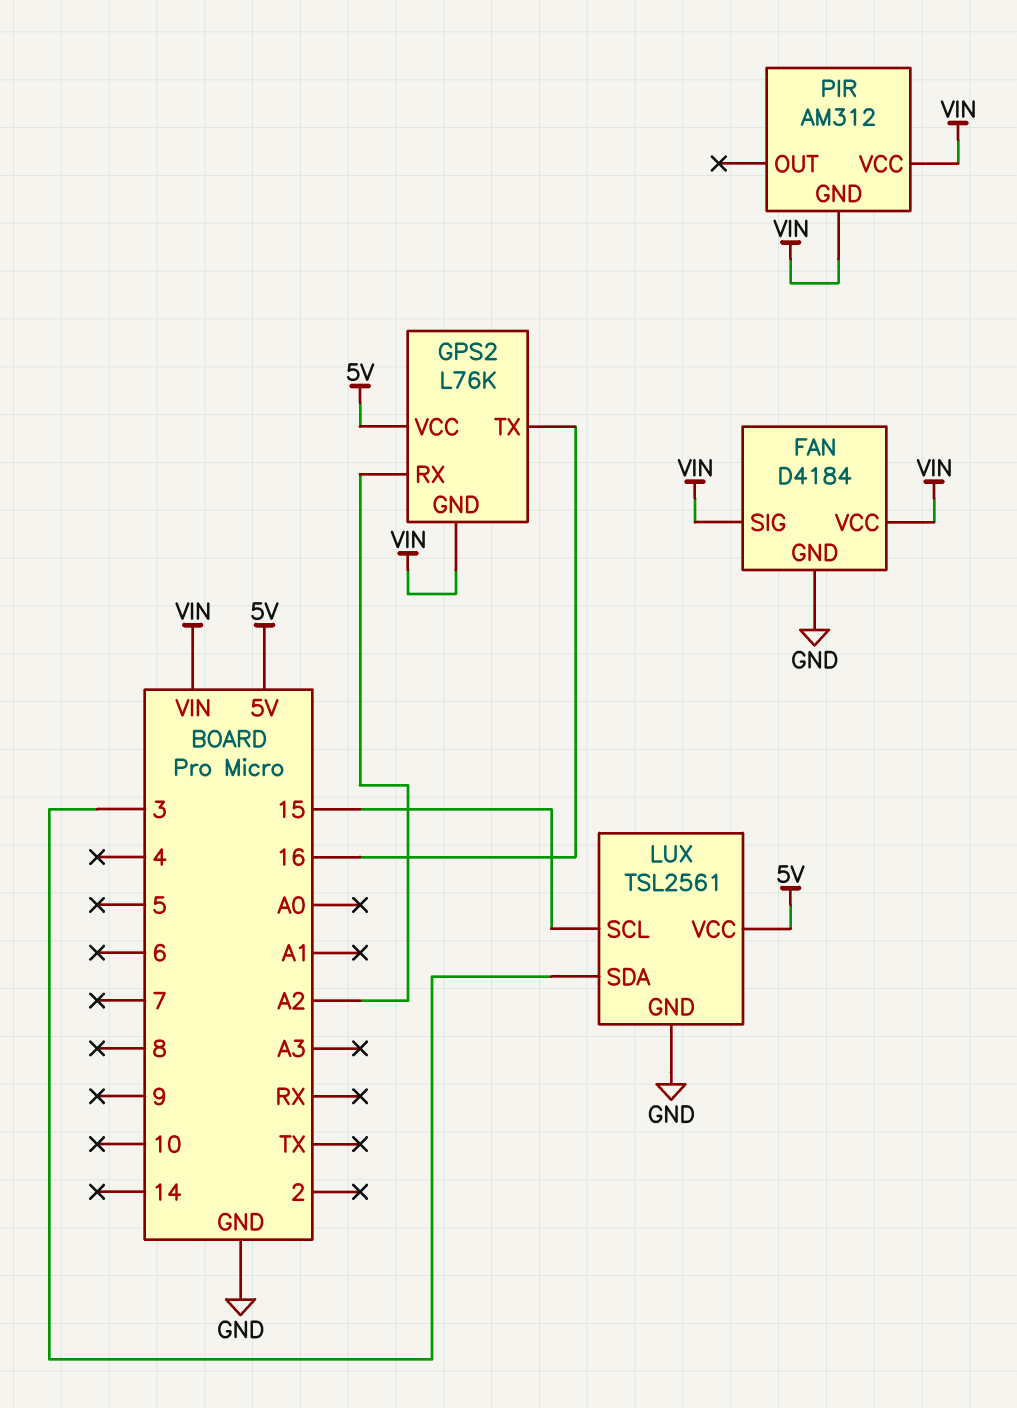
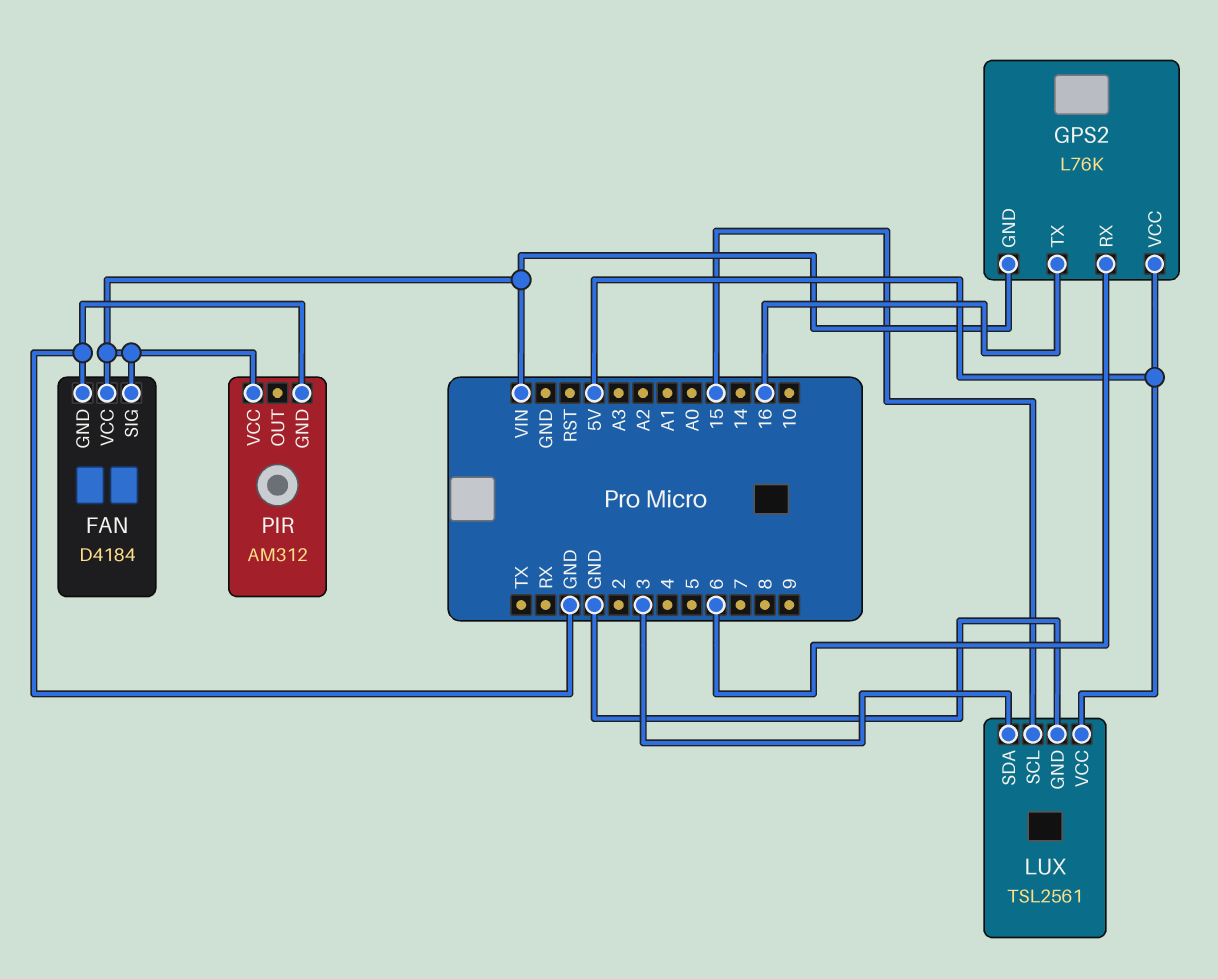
GPS2 pin RX: A2 -> 6
PIR pin GND: VIN -> GND

